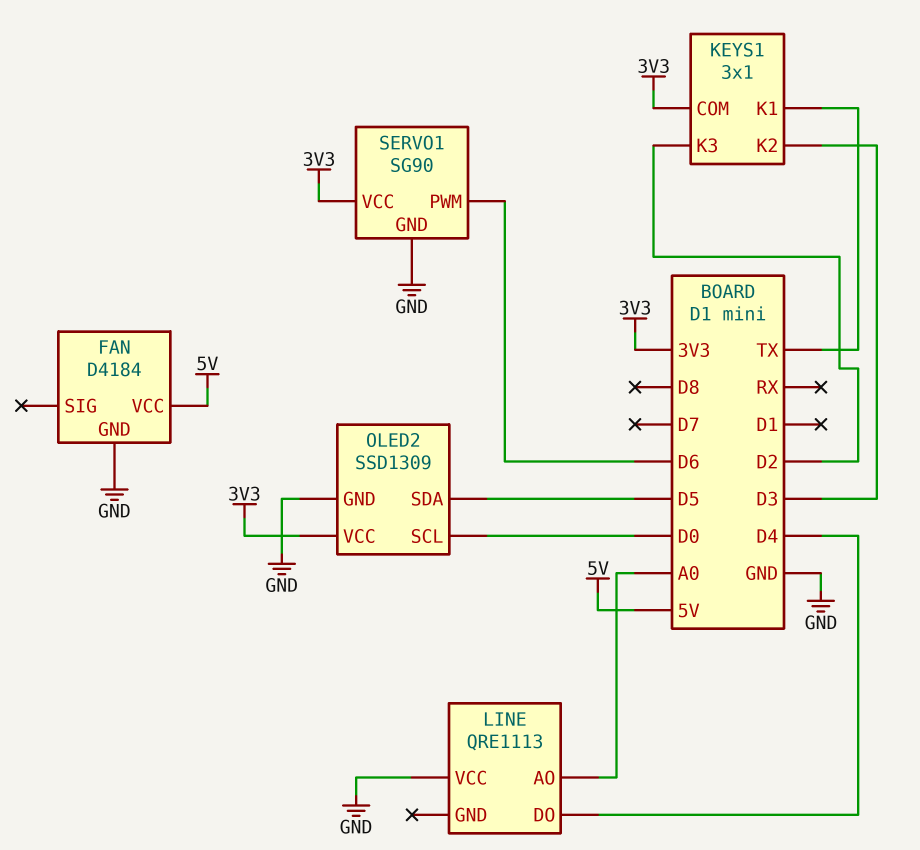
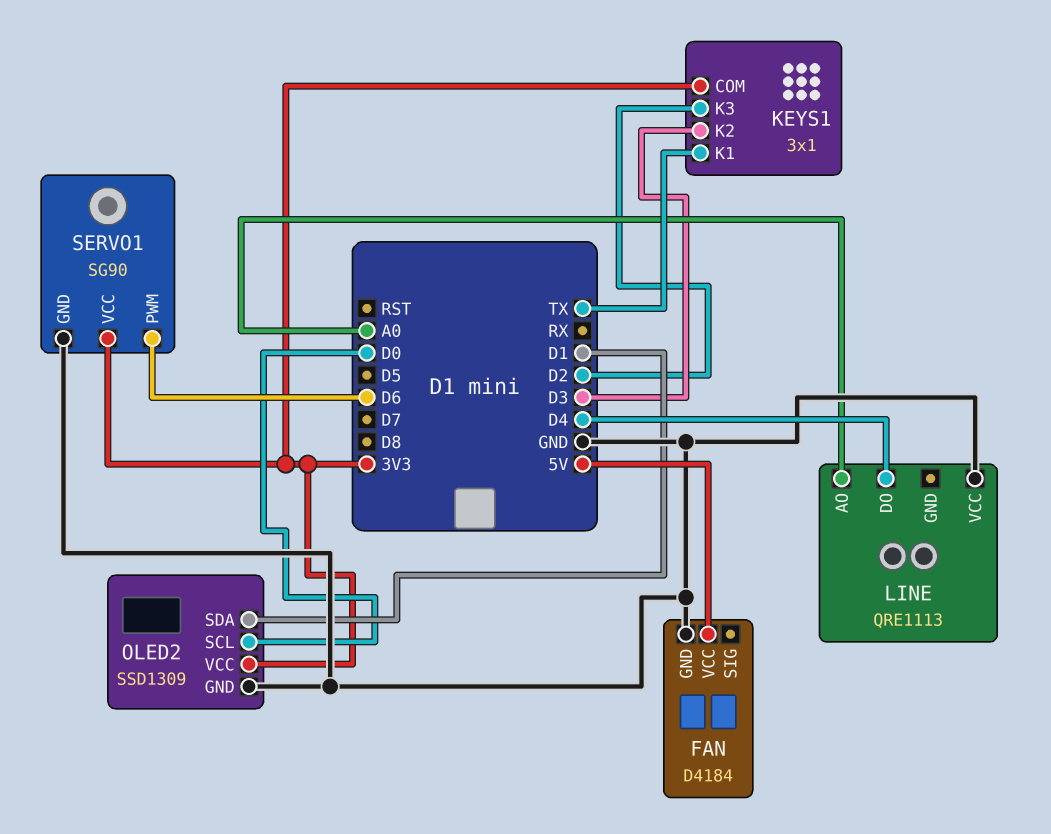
OLED2 pin SDA: D5 -> D1

